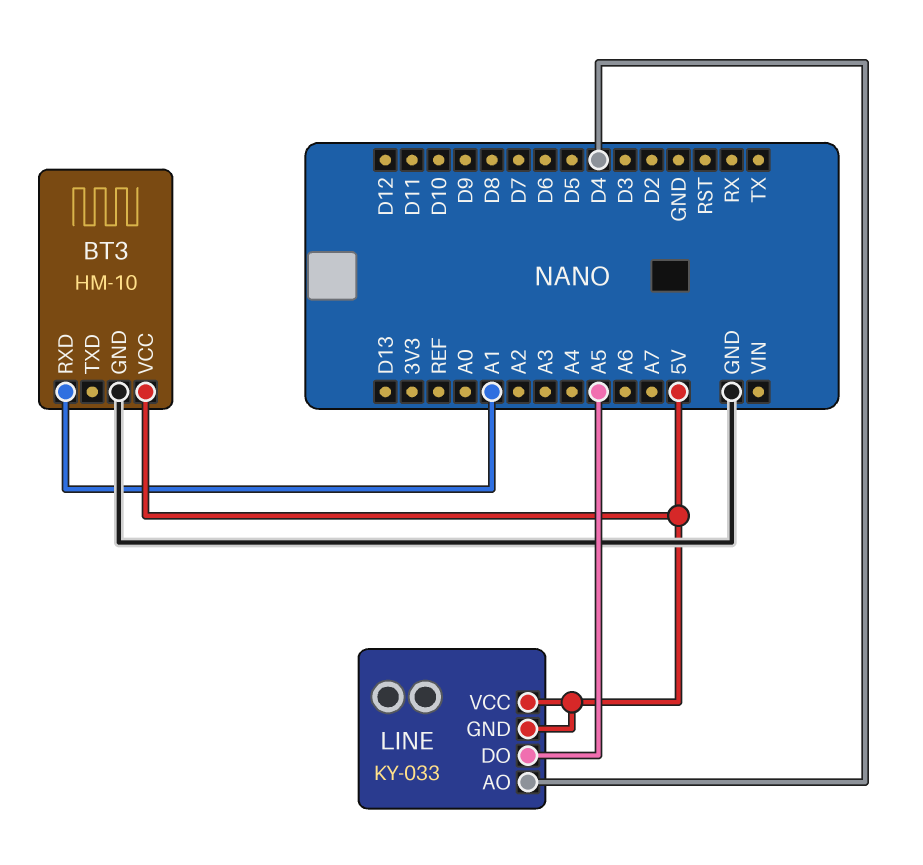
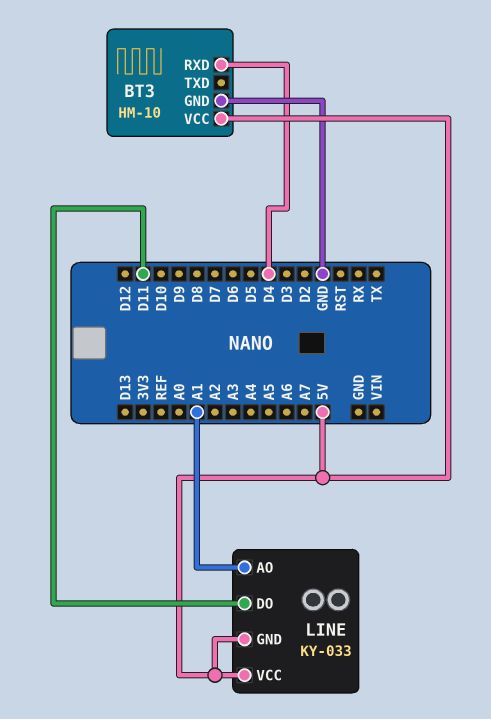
BT3 pin RXD: A1 -> D4
LINE pin AO: D4 -> A1
LINE pin DO: A5 -> D11

